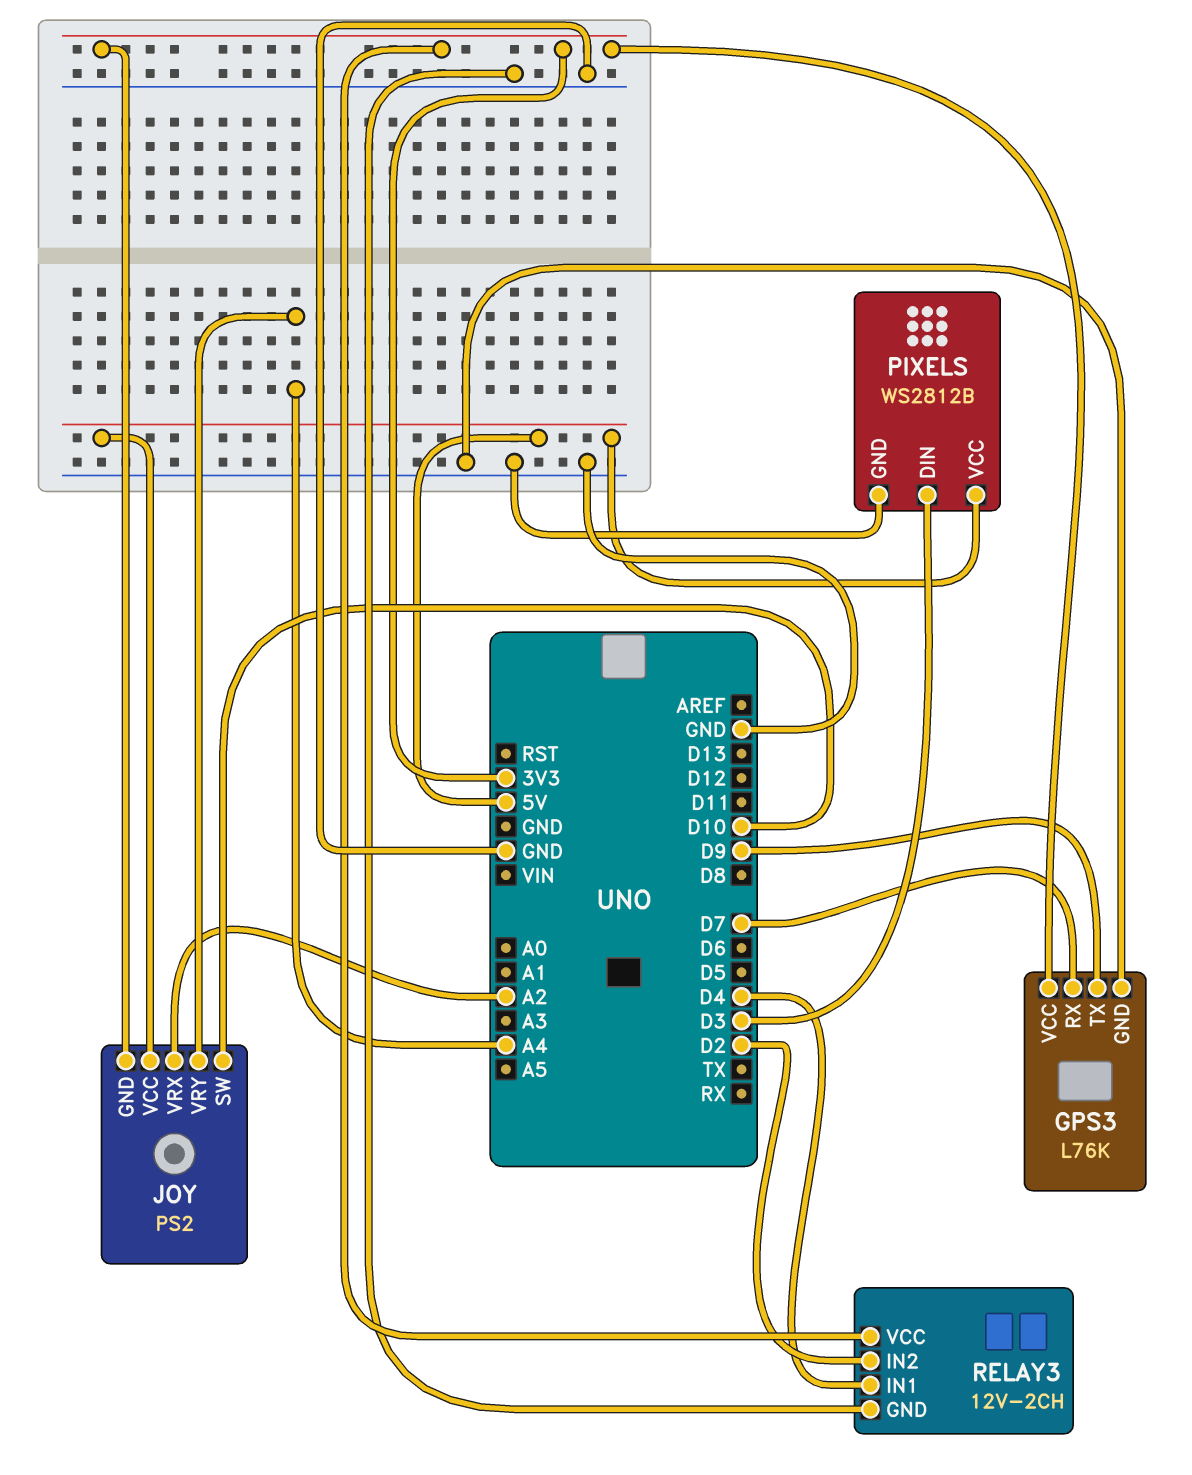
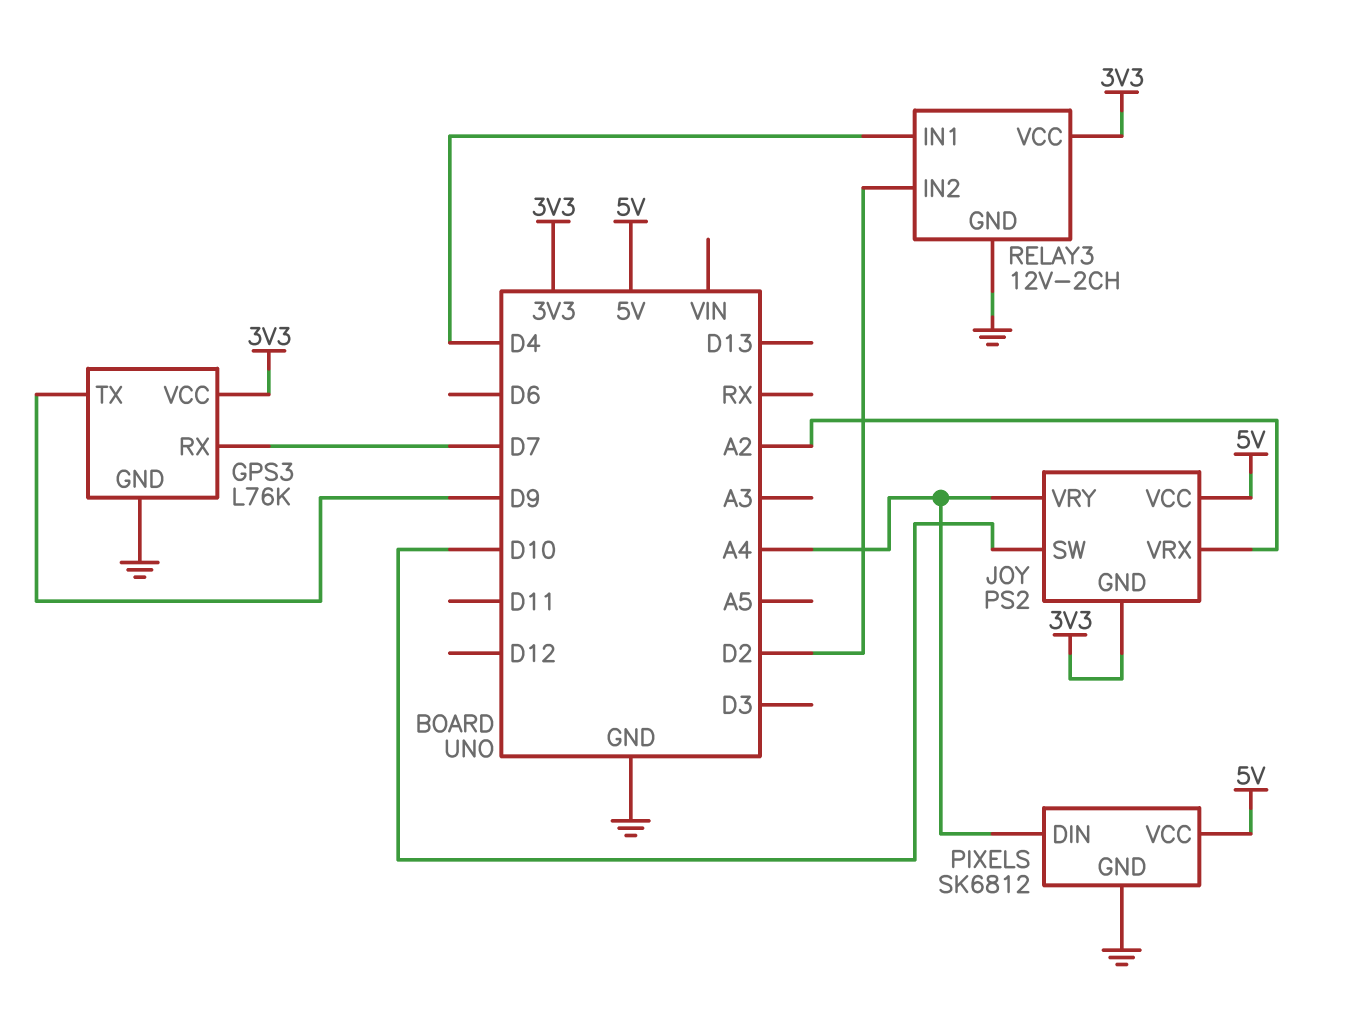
PIXELS: WS2812B -> SK6812
PIXELS pin DIN: D3 -> A4

